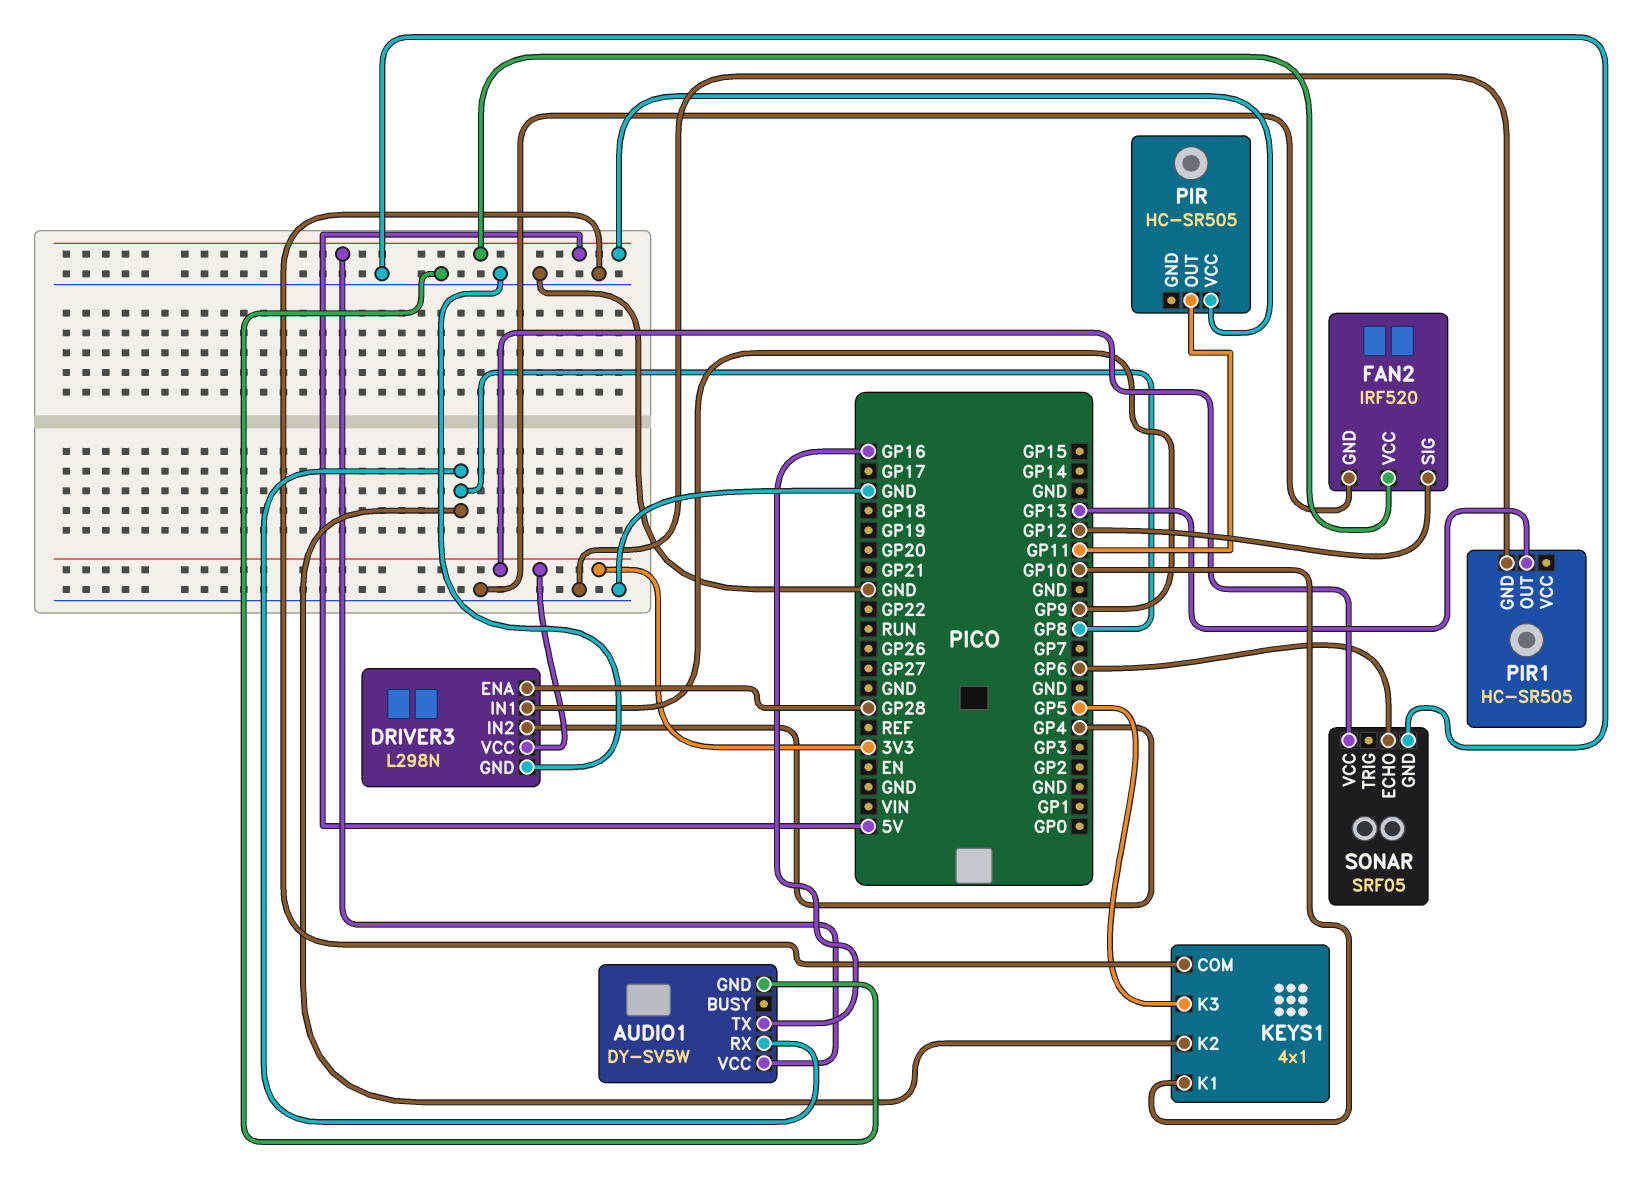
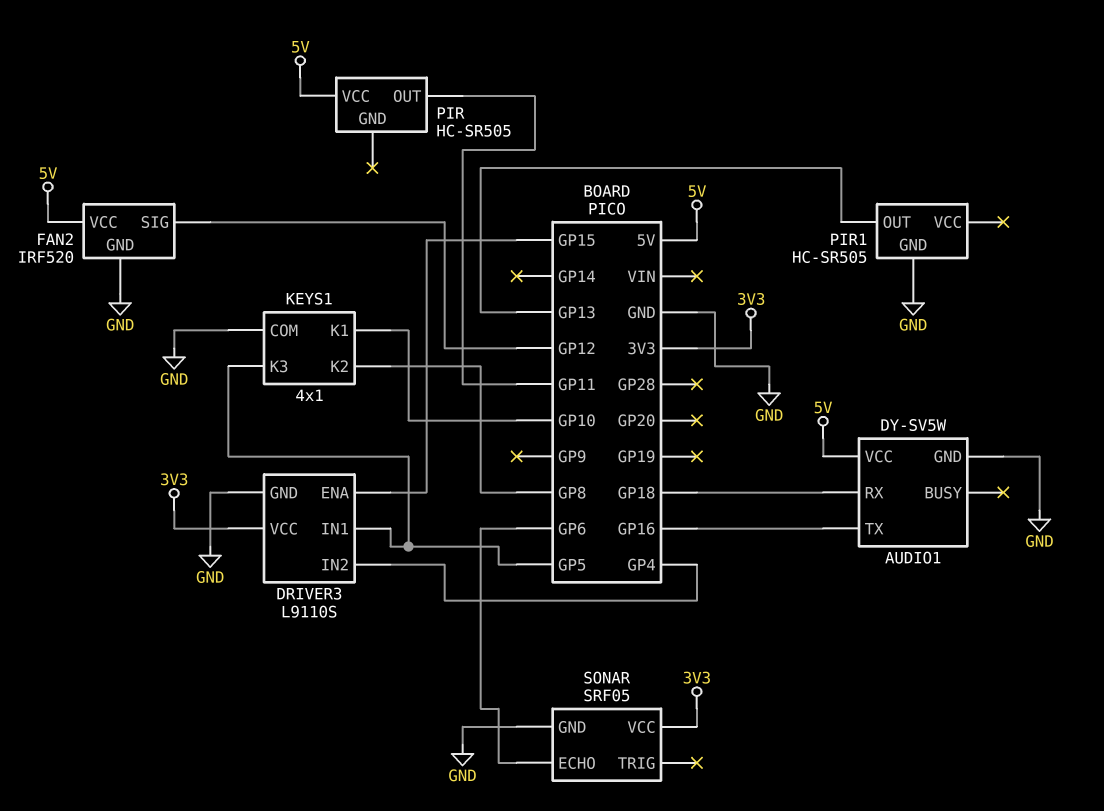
AUDIO1 pin RX: GP8 -> GP18
DRIVER3: L298N -> L9110S
DRIVER3 pin ENA: GP28 -> GP15
DRIVER3 pin IN1: GP9 -> GP5

